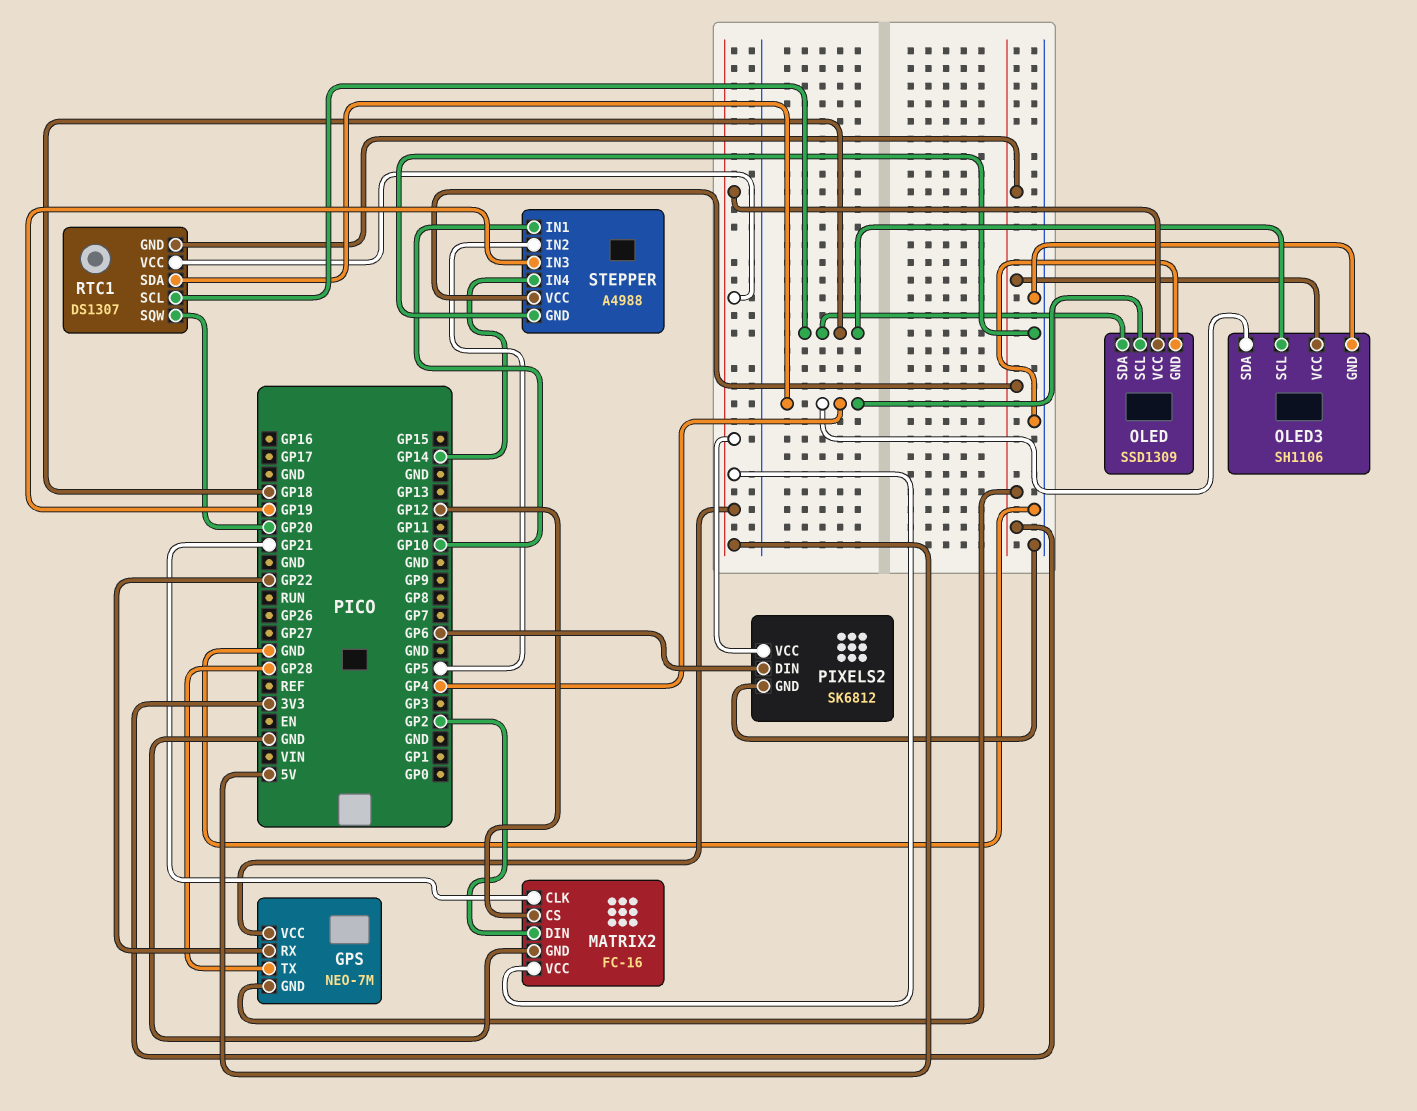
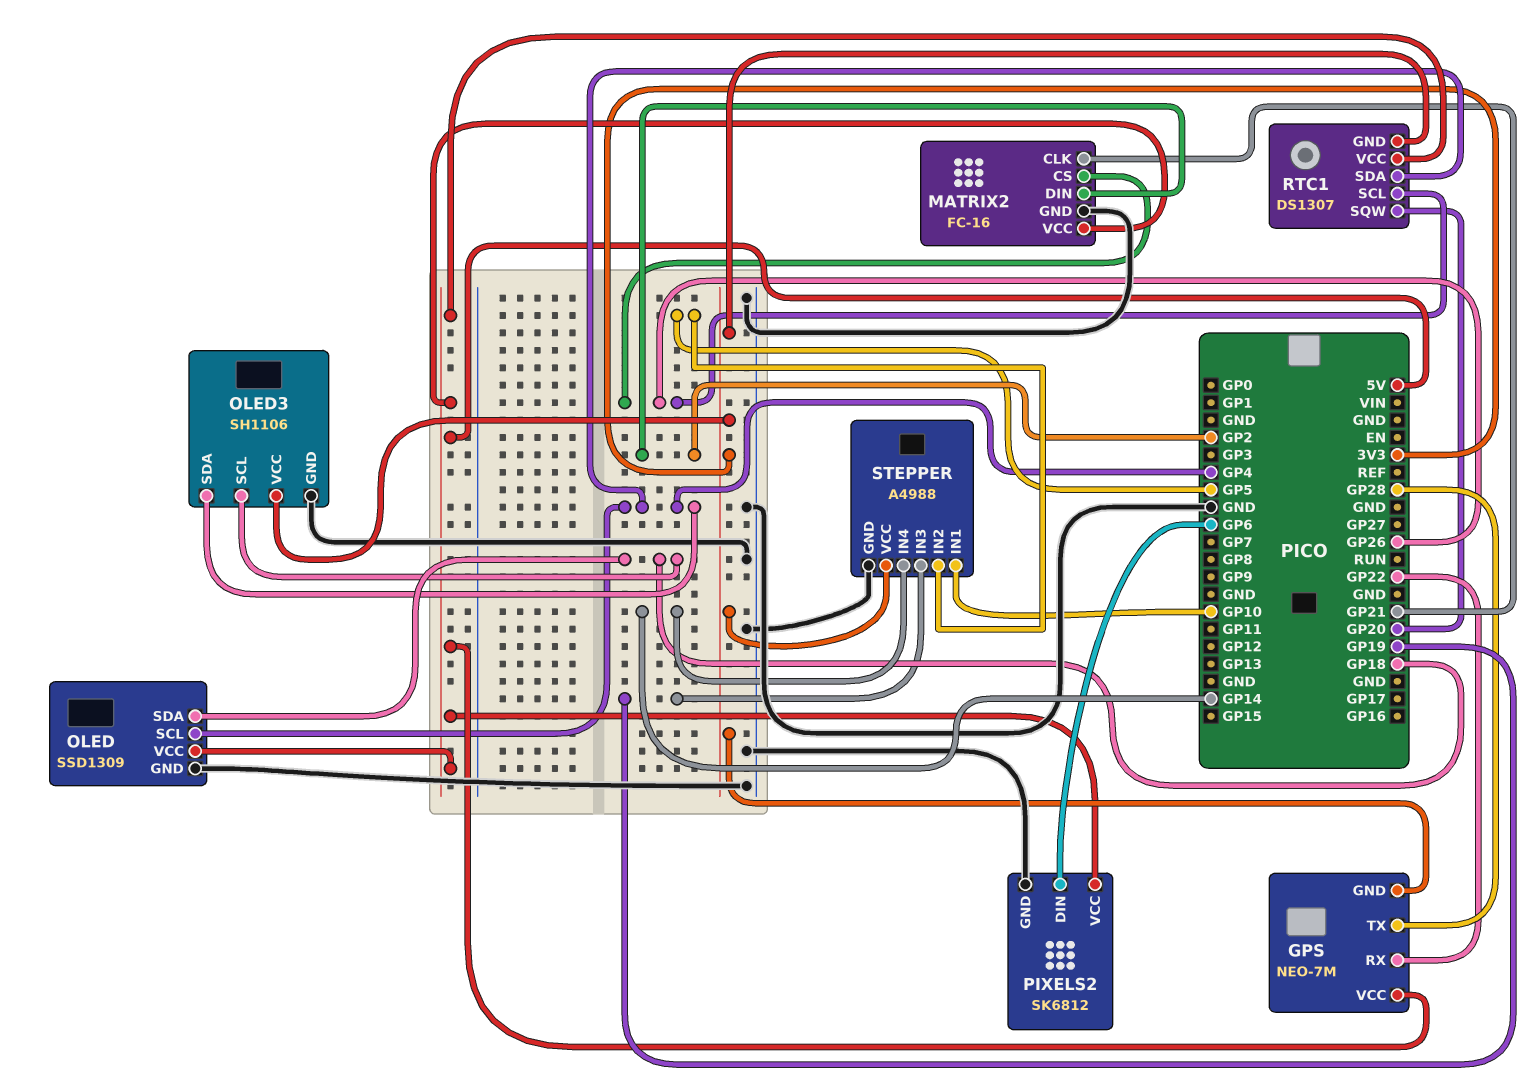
MATRIX2 pin CS: GP12 -> GP26
RTC1 pin SCL: GP18 -> GP26

